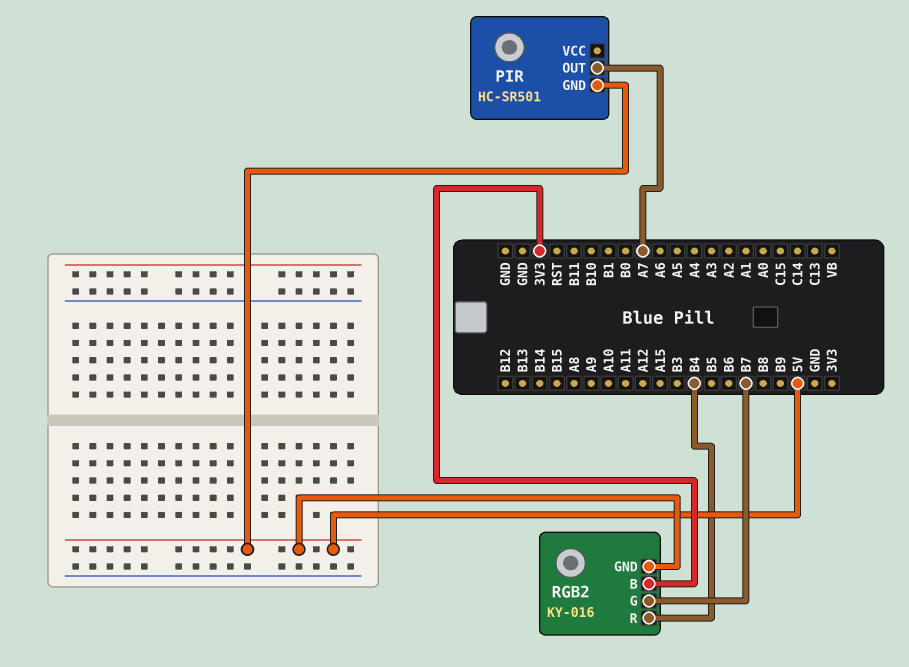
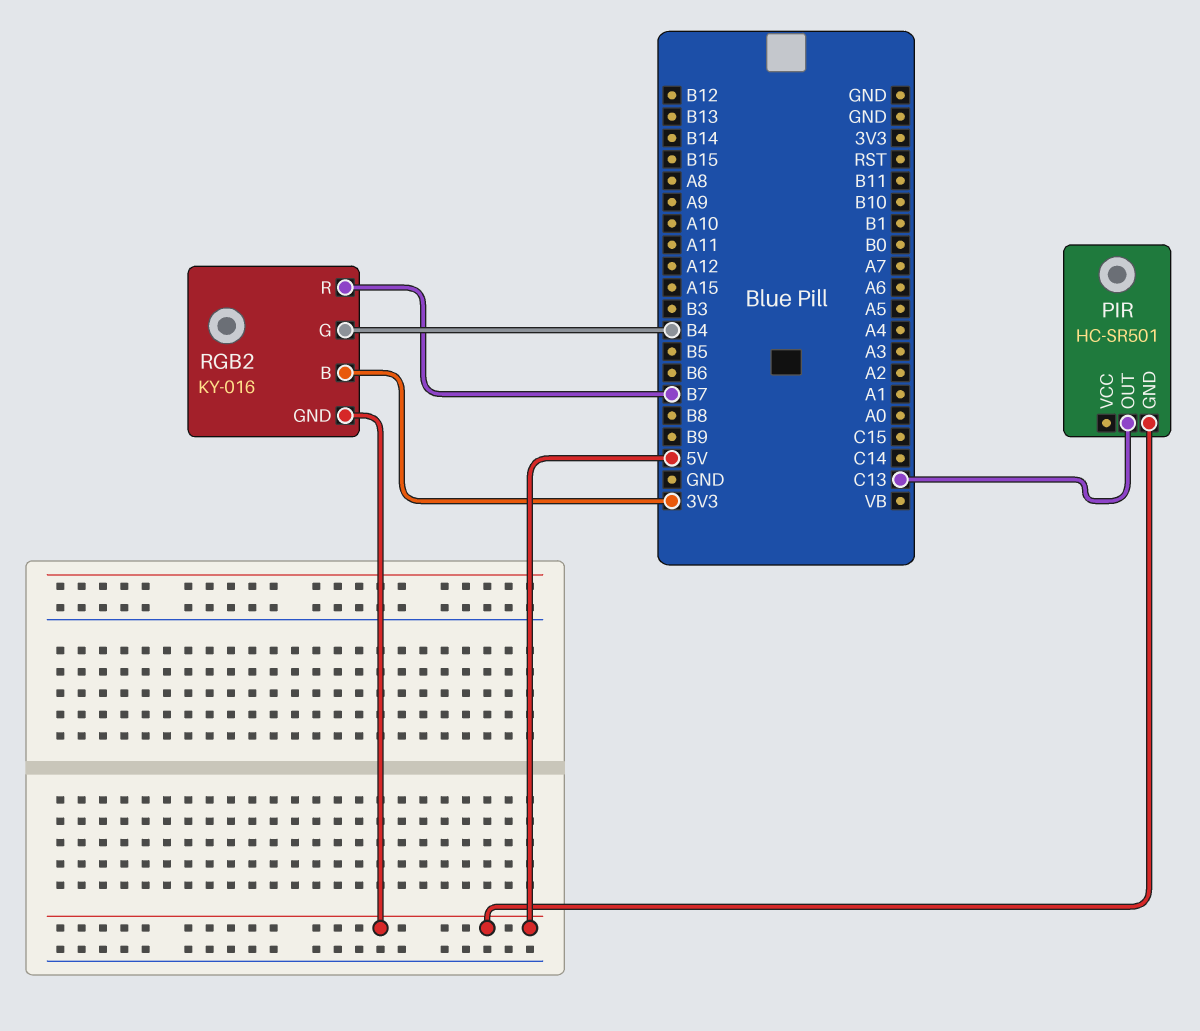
PIR pin OUT: A7 -> C13
RGB2 pin G: B7 -> B4
RGB2 pin R: B4 -> B7

